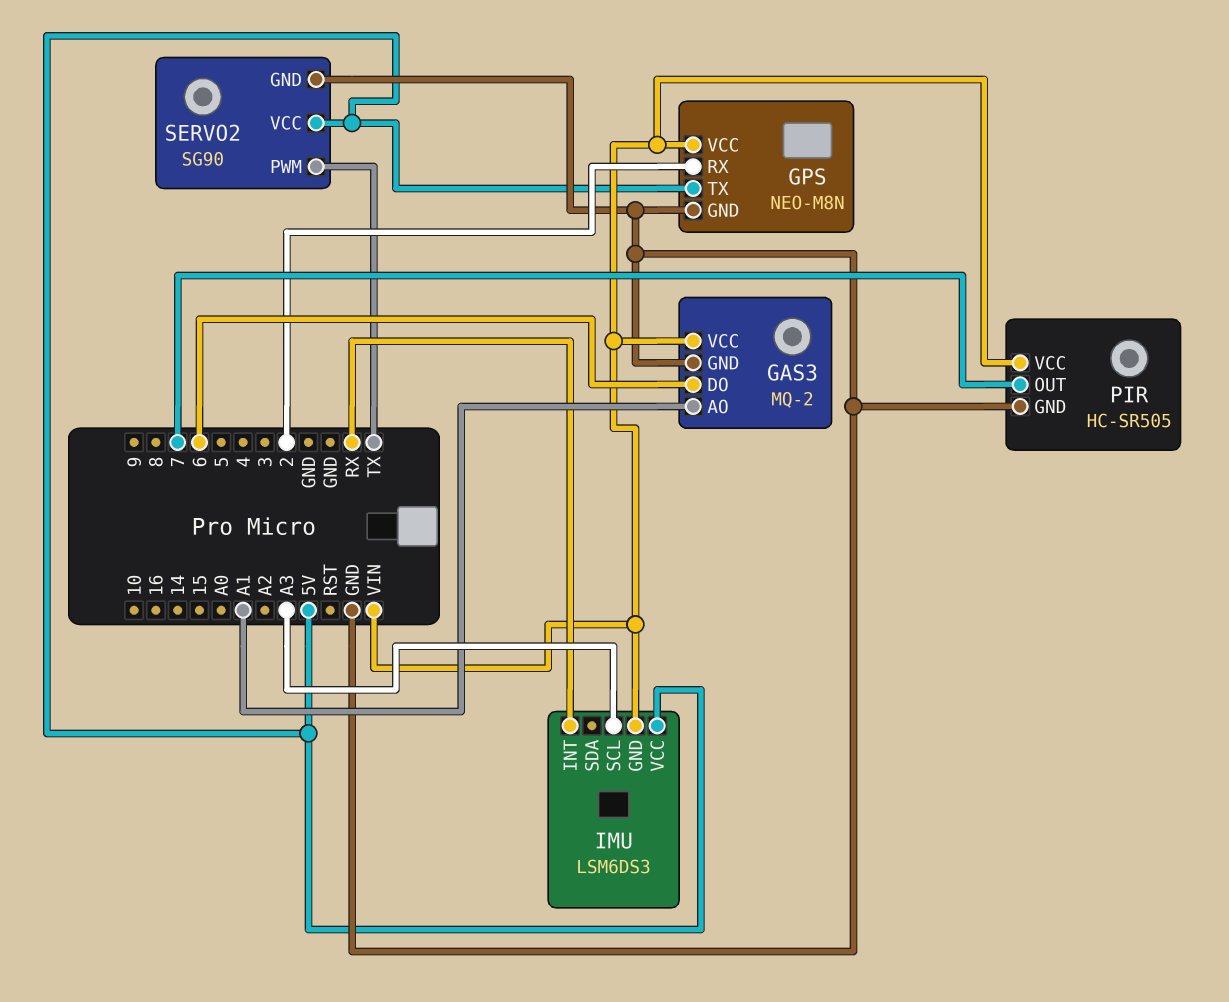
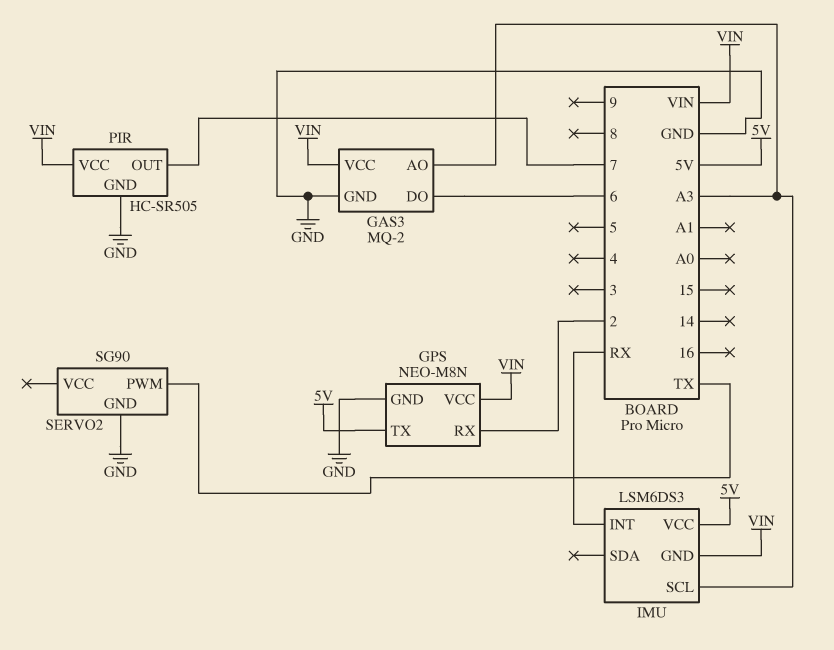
GAS3 pin AO: A1 -> A3
SERVO2 pin VCC: 5V -> none

